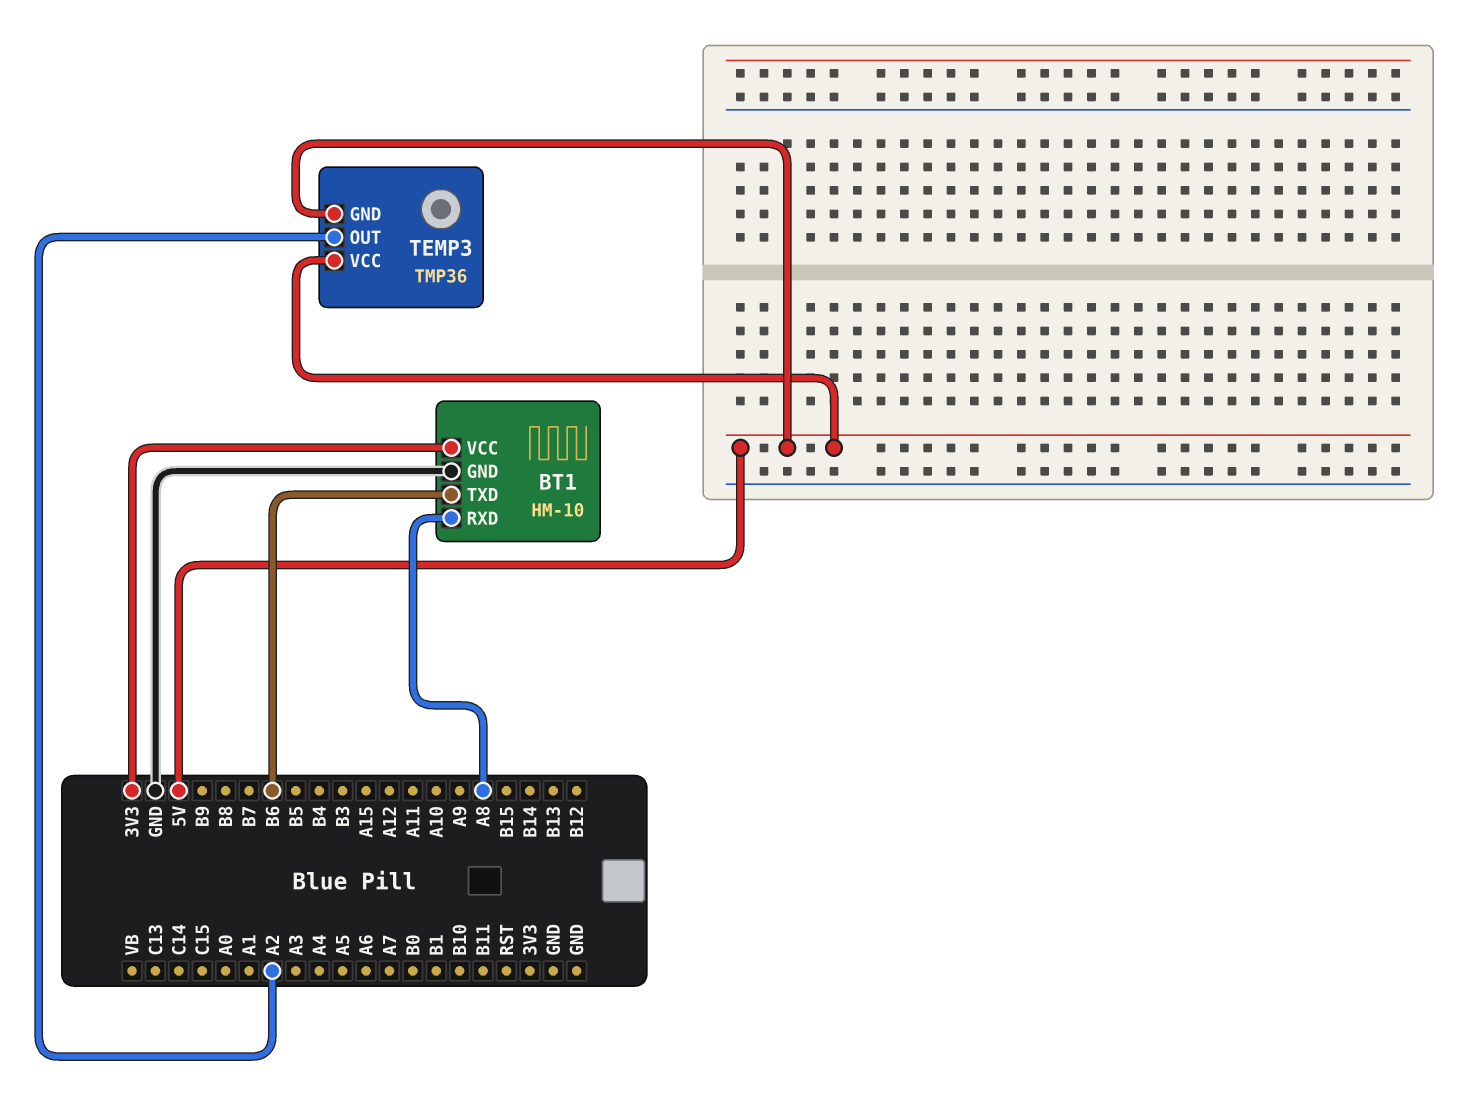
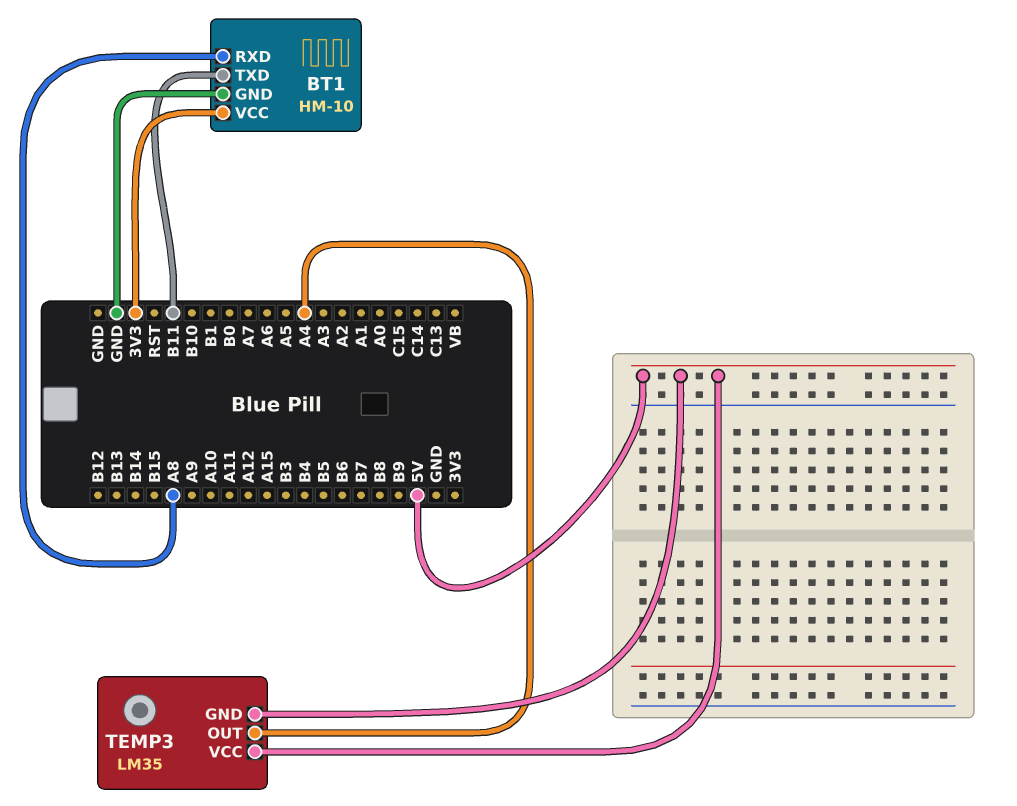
BT1 pin TXD: B6 -> B11
TEMP3: TMP36 -> LM35
TEMP3 pin OUT: A2 -> A4

